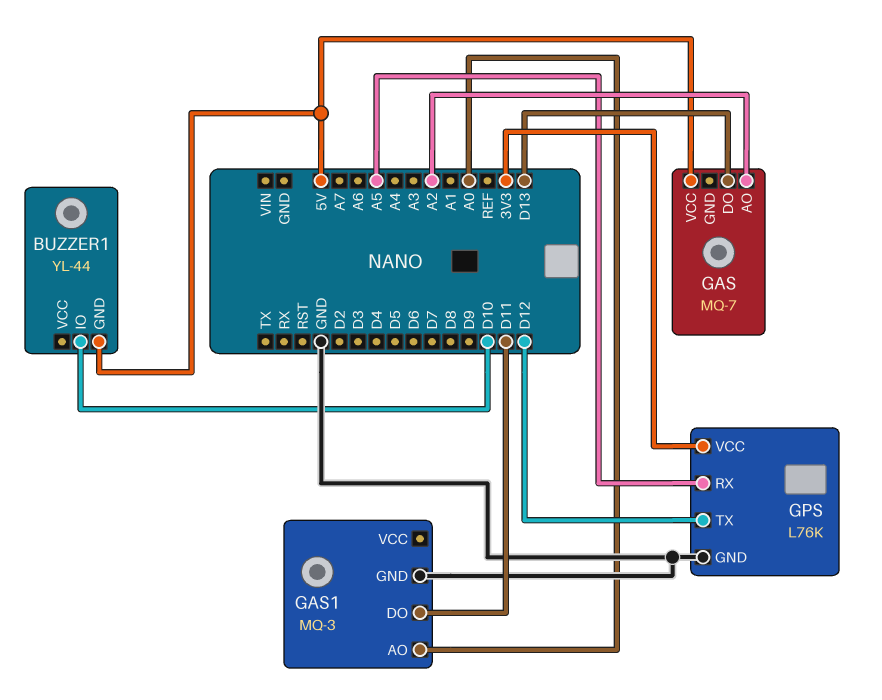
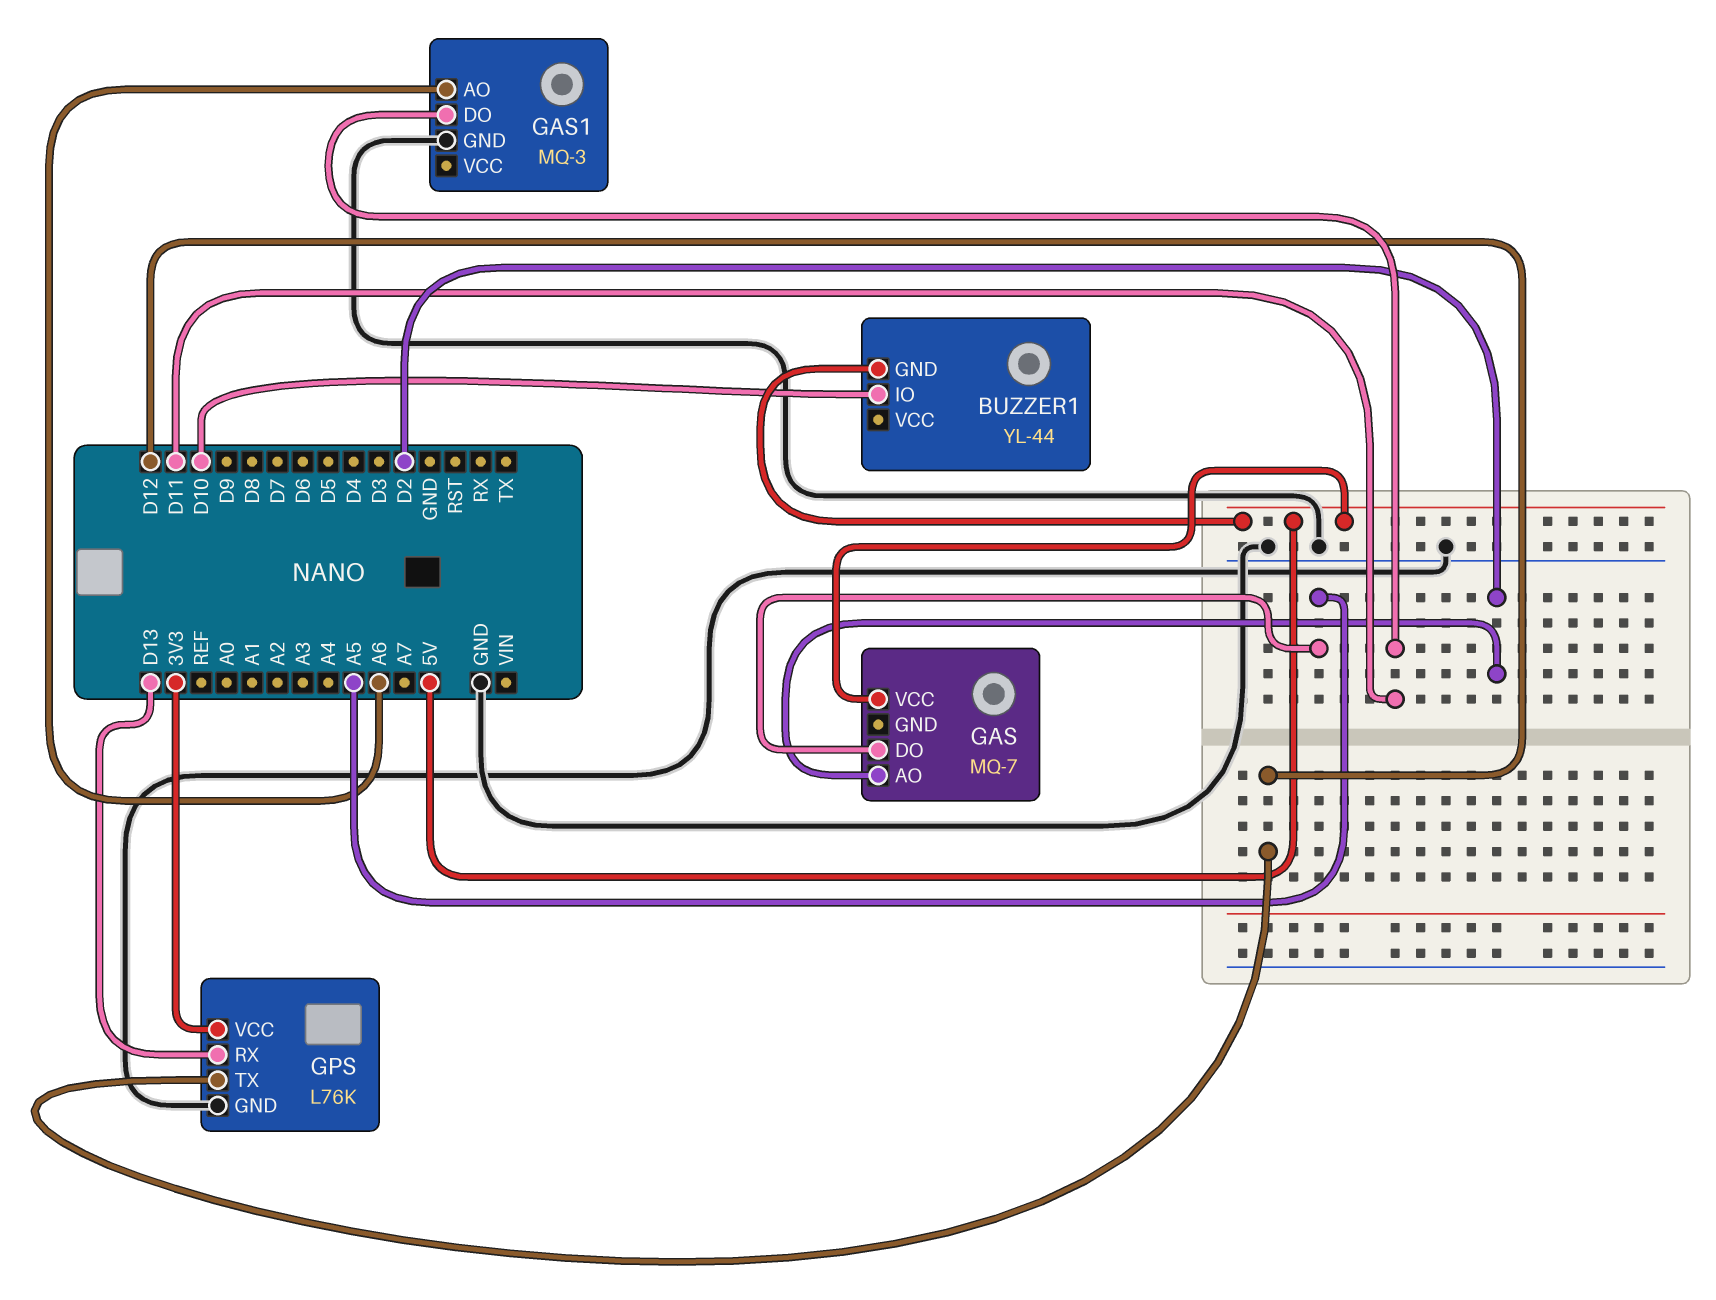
GAS pin AO: A2 -> D2
GAS pin DO: D13 -> A5
GAS1 pin AO: A0 -> A6
GPS pin RX: A5 -> D13

